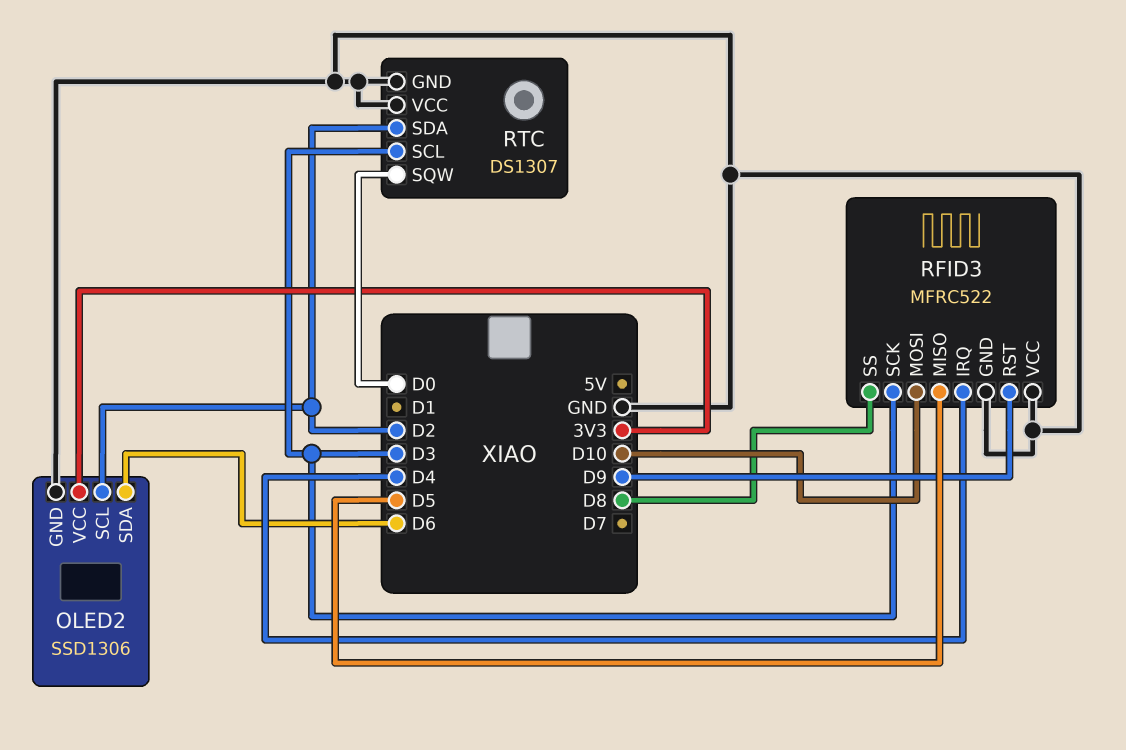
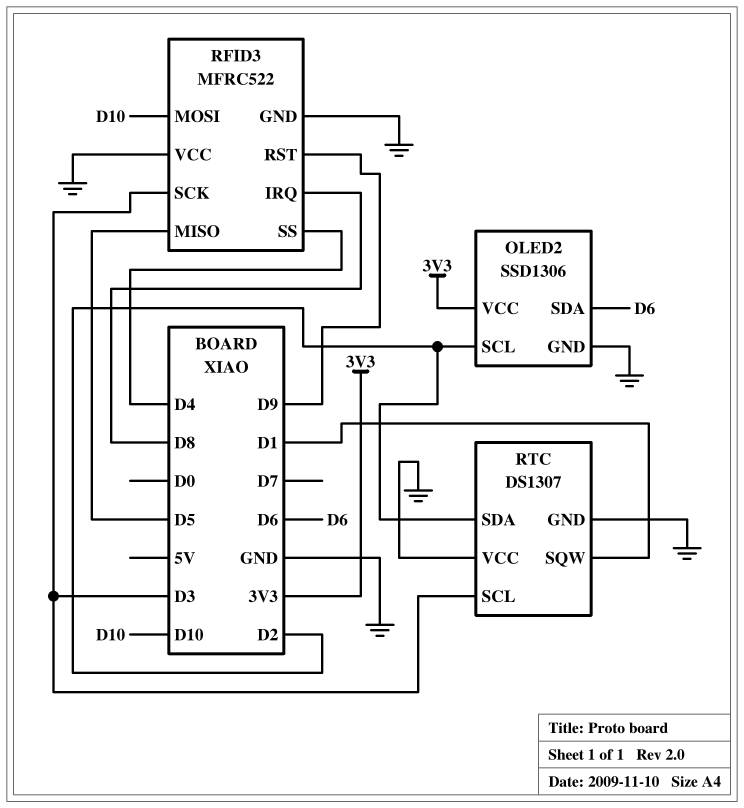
RFID3 pin IRQ: D4 -> D8
RFID3 pin SS: D8 -> D4
RTC pin SQW: D0 -> D1

